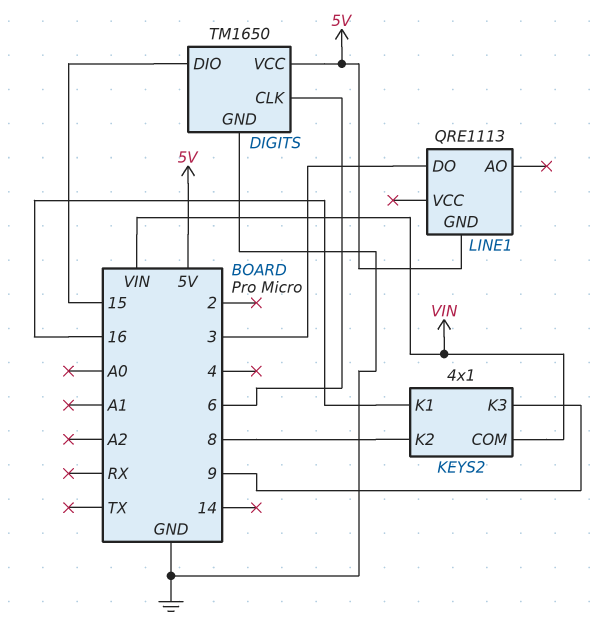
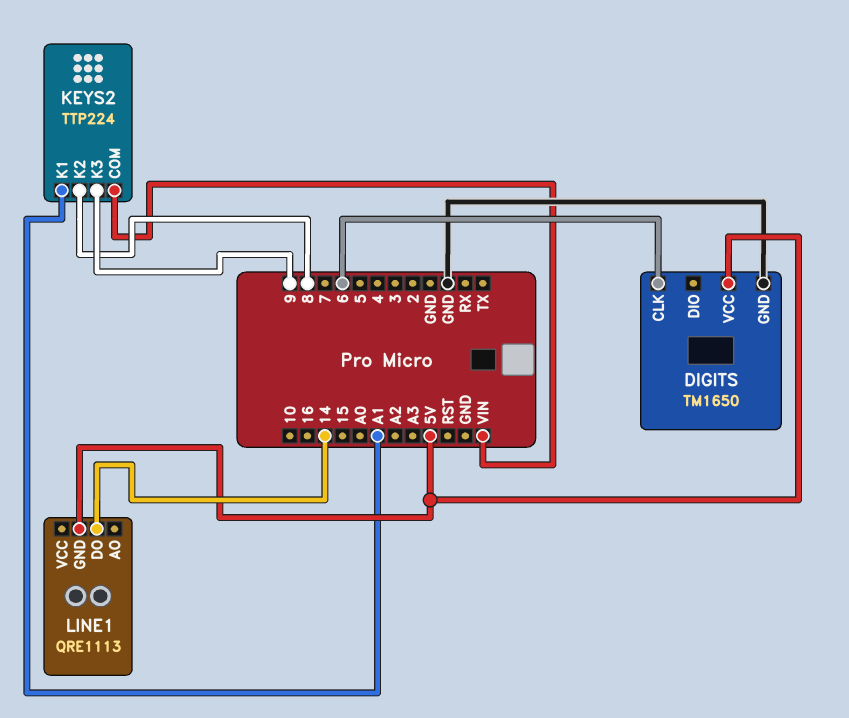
DIGITS pin DIO: 15 -> none
KEYS2: 4x1 -> TTP224
KEYS2 pin K1: 16 -> A1
LINE1 pin DO: 3 -> 14

